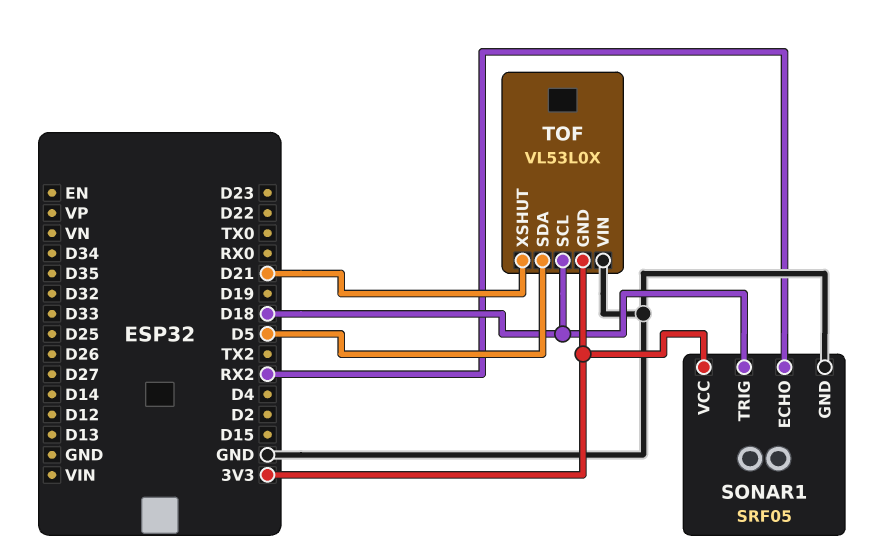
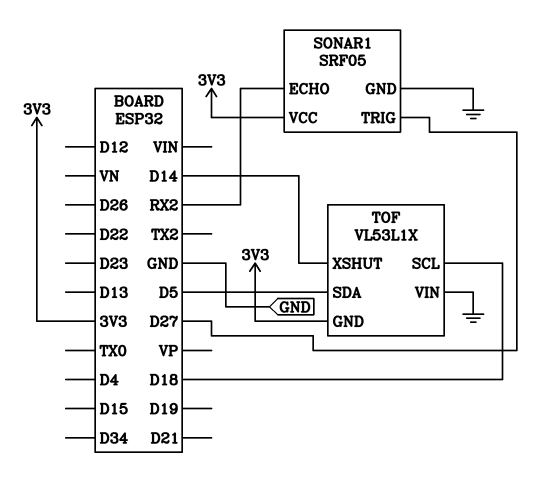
SONAR1 pin TRIG: D18 -> D27
TOF: VL53L0X -> VL53L1X
TOF pin XSHUT: D21 -> D14

